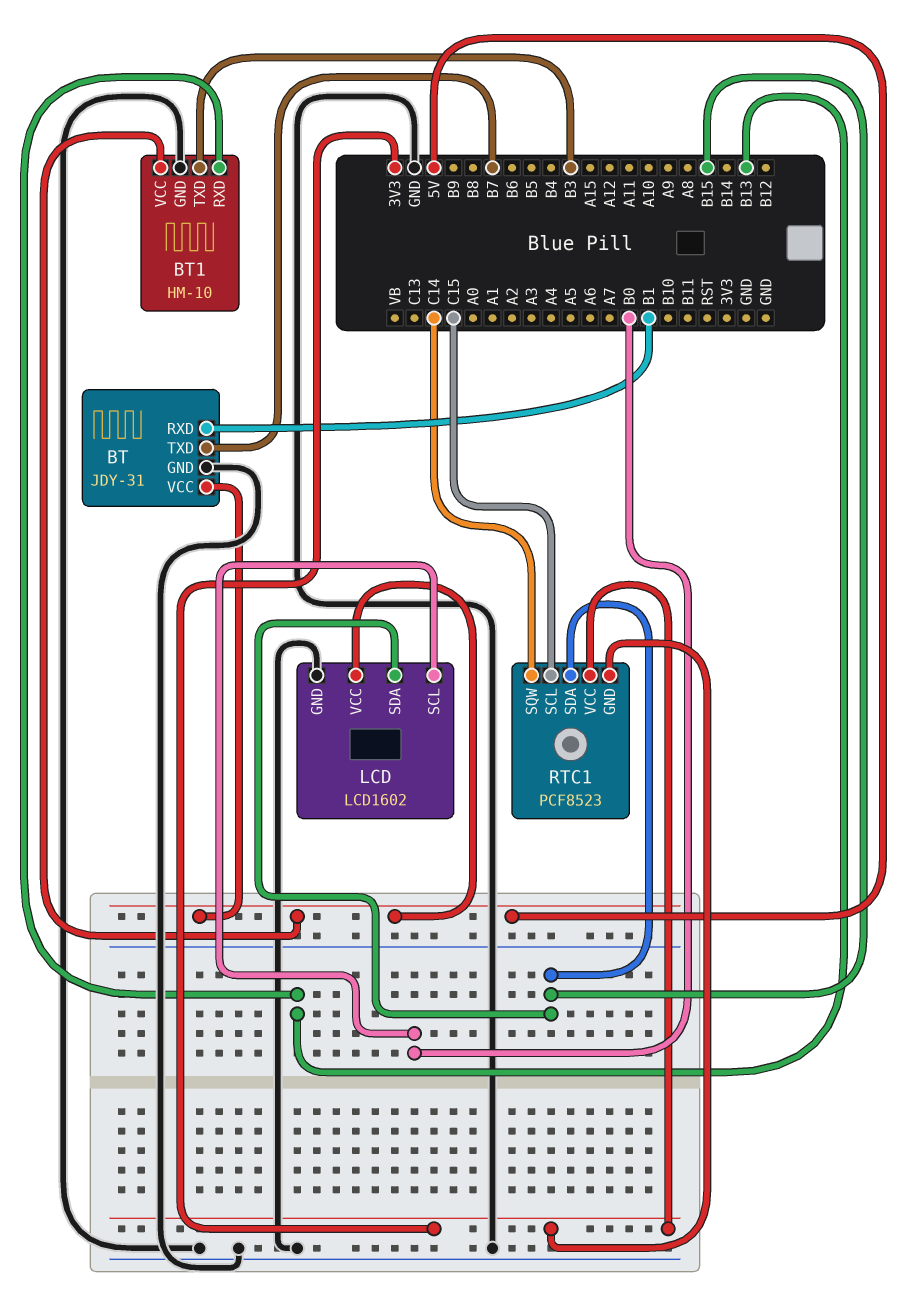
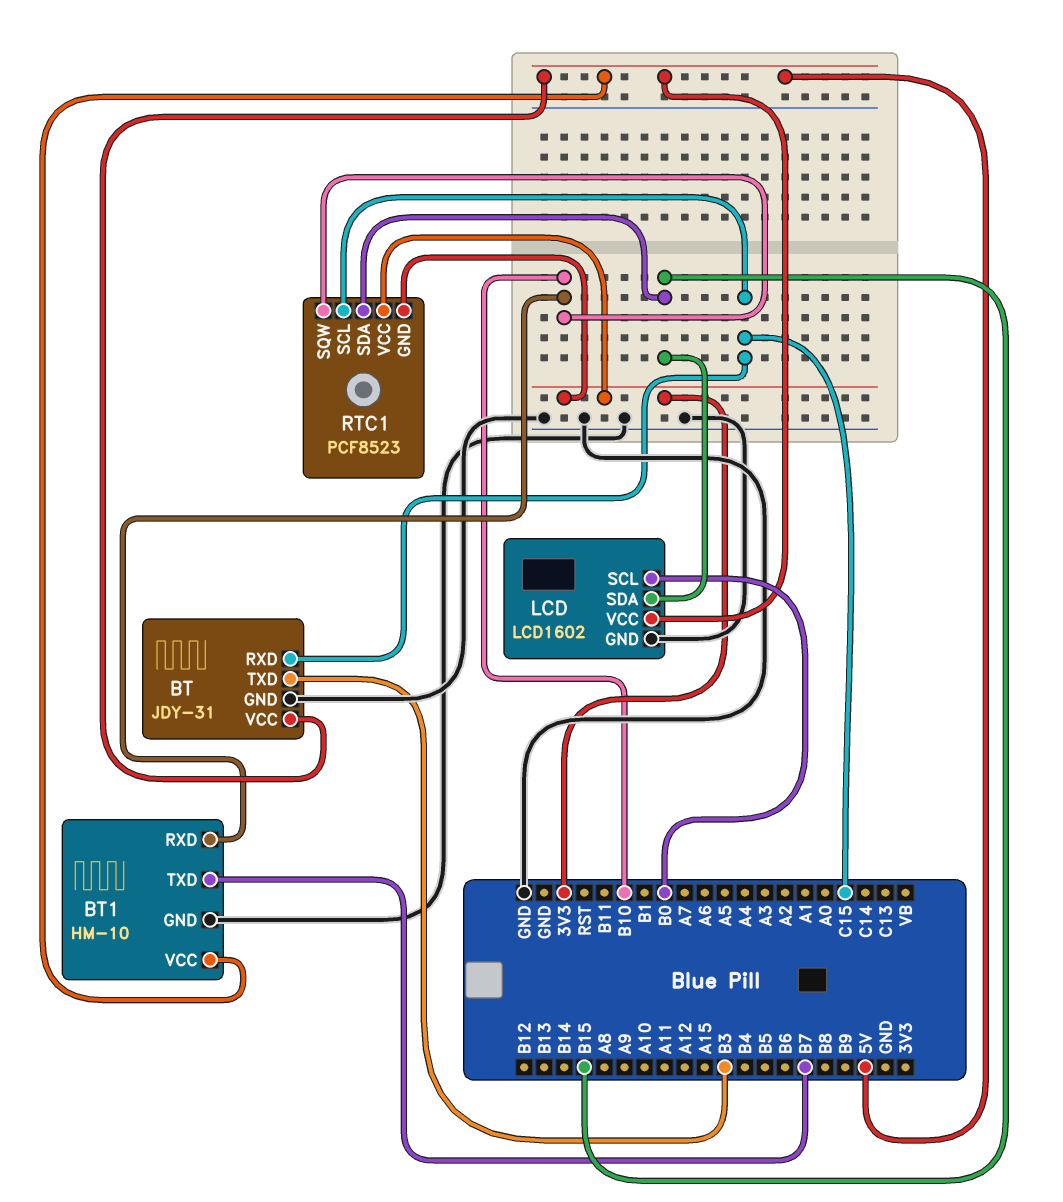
BT pin RXD: B1 -> C15
BT pin TXD: B7 -> B3
BT1 pin RXD: B13 -> B10
BT1 pin TXD: B3 -> B7
RTC1 pin SQW: C14 -> B10

